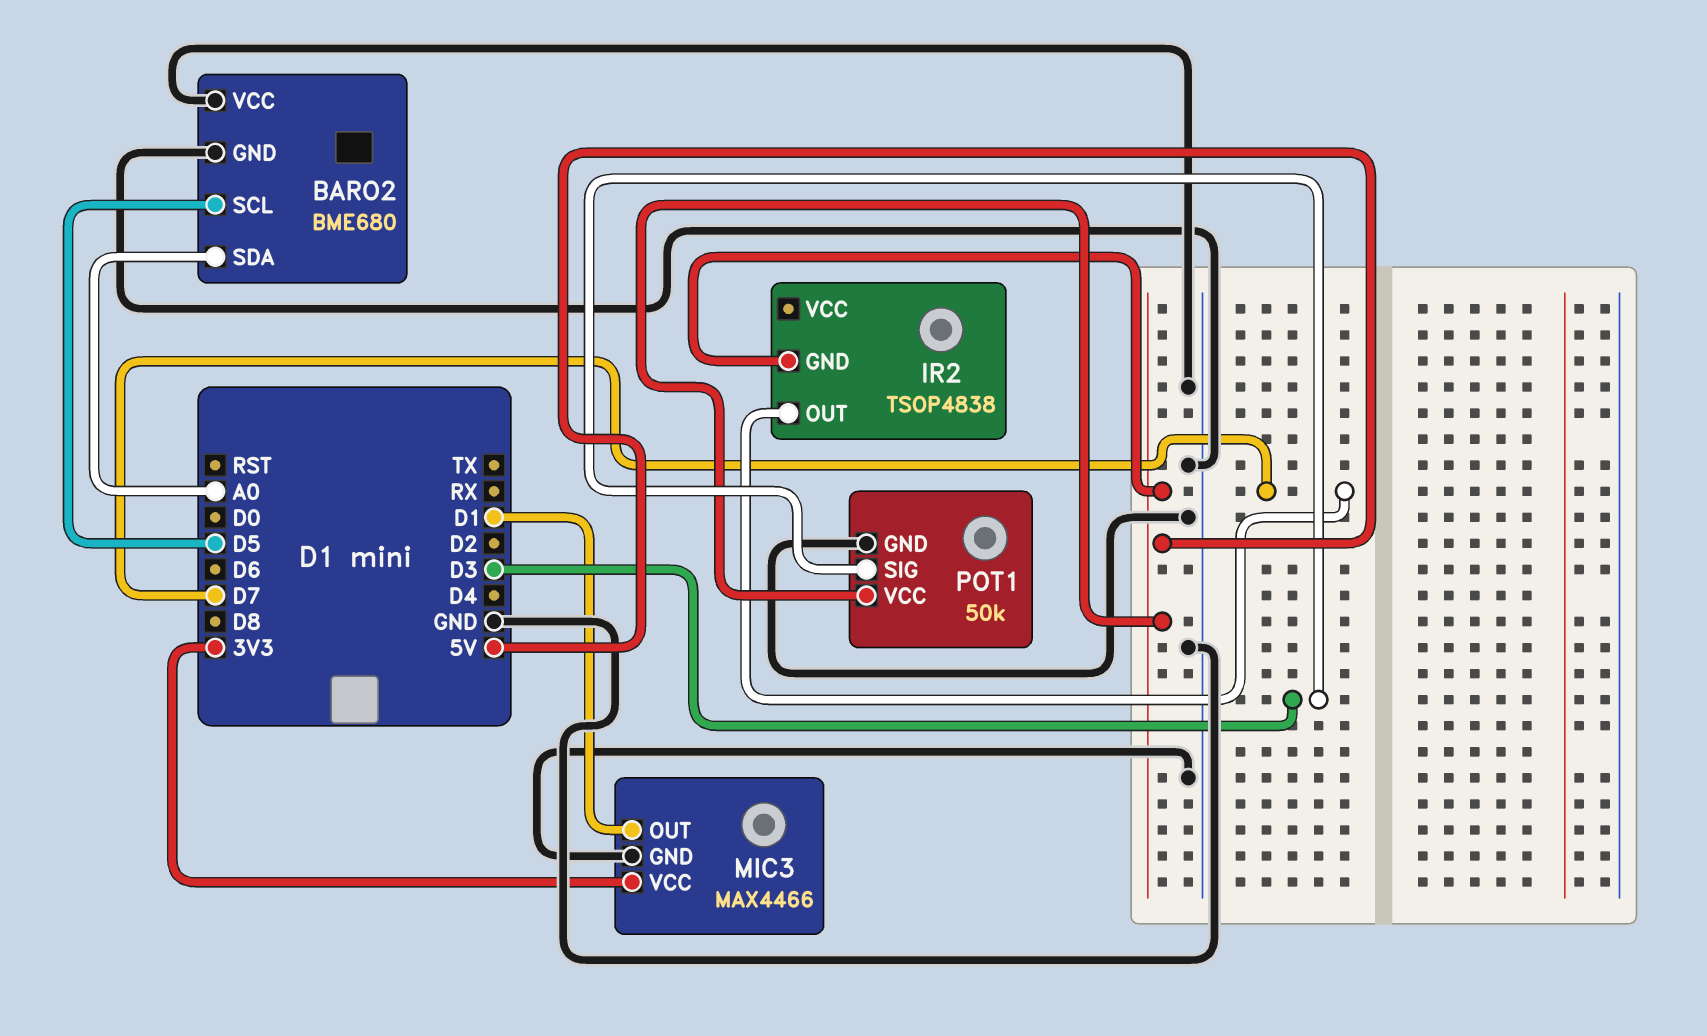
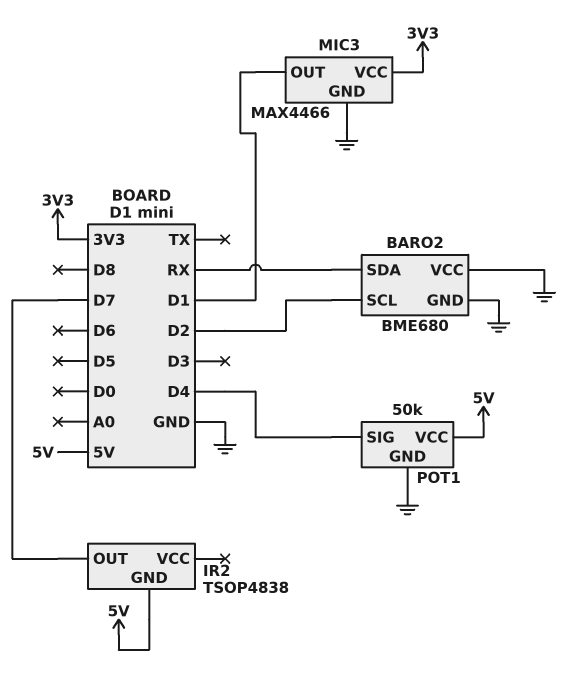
BARO2 pin SCL: D5 -> D2
BARO2 pin SDA: A0 -> RX
POT1 pin SIG: D3 -> D4

